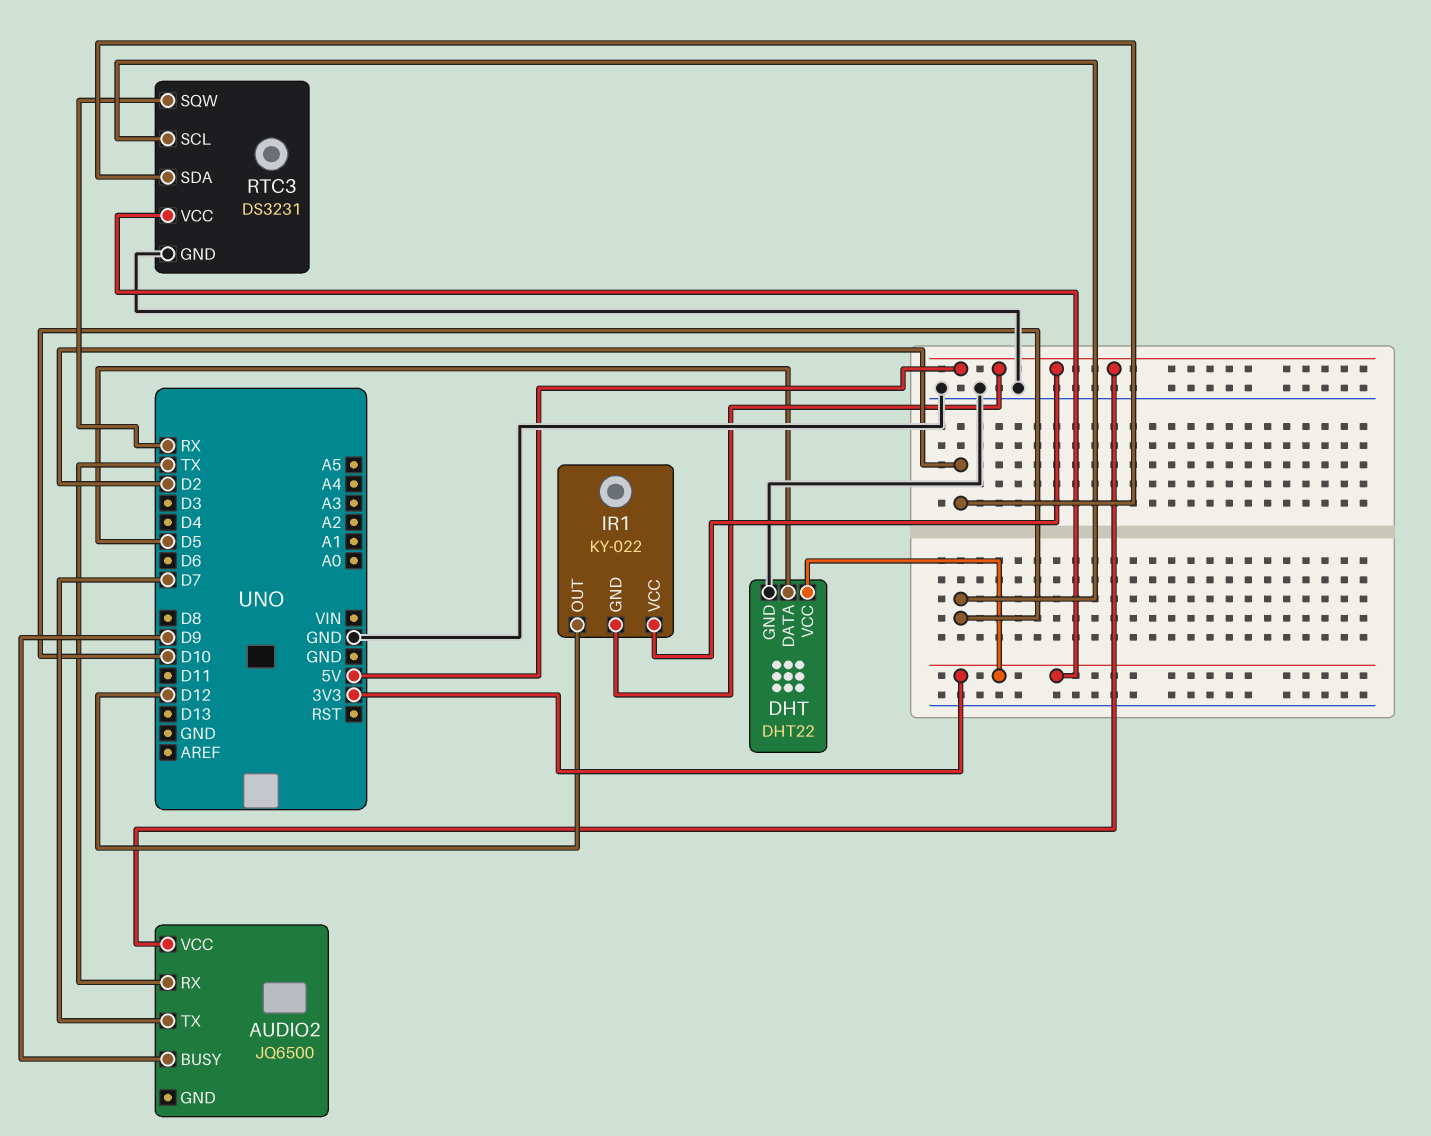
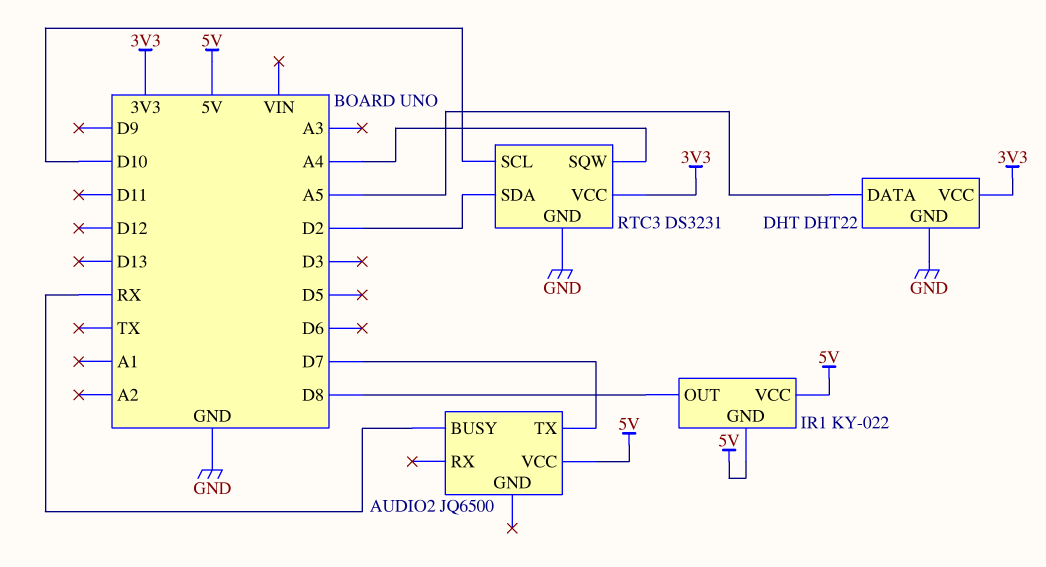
AUDIO2 pin BUSY: D9 -> RX
AUDIO2 pin RX: TX -> none
DHT pin DATA: D5 -> A5
IR1 pin OUT: D12 -> D8
RTC3 pin SQW: RX -> A4

